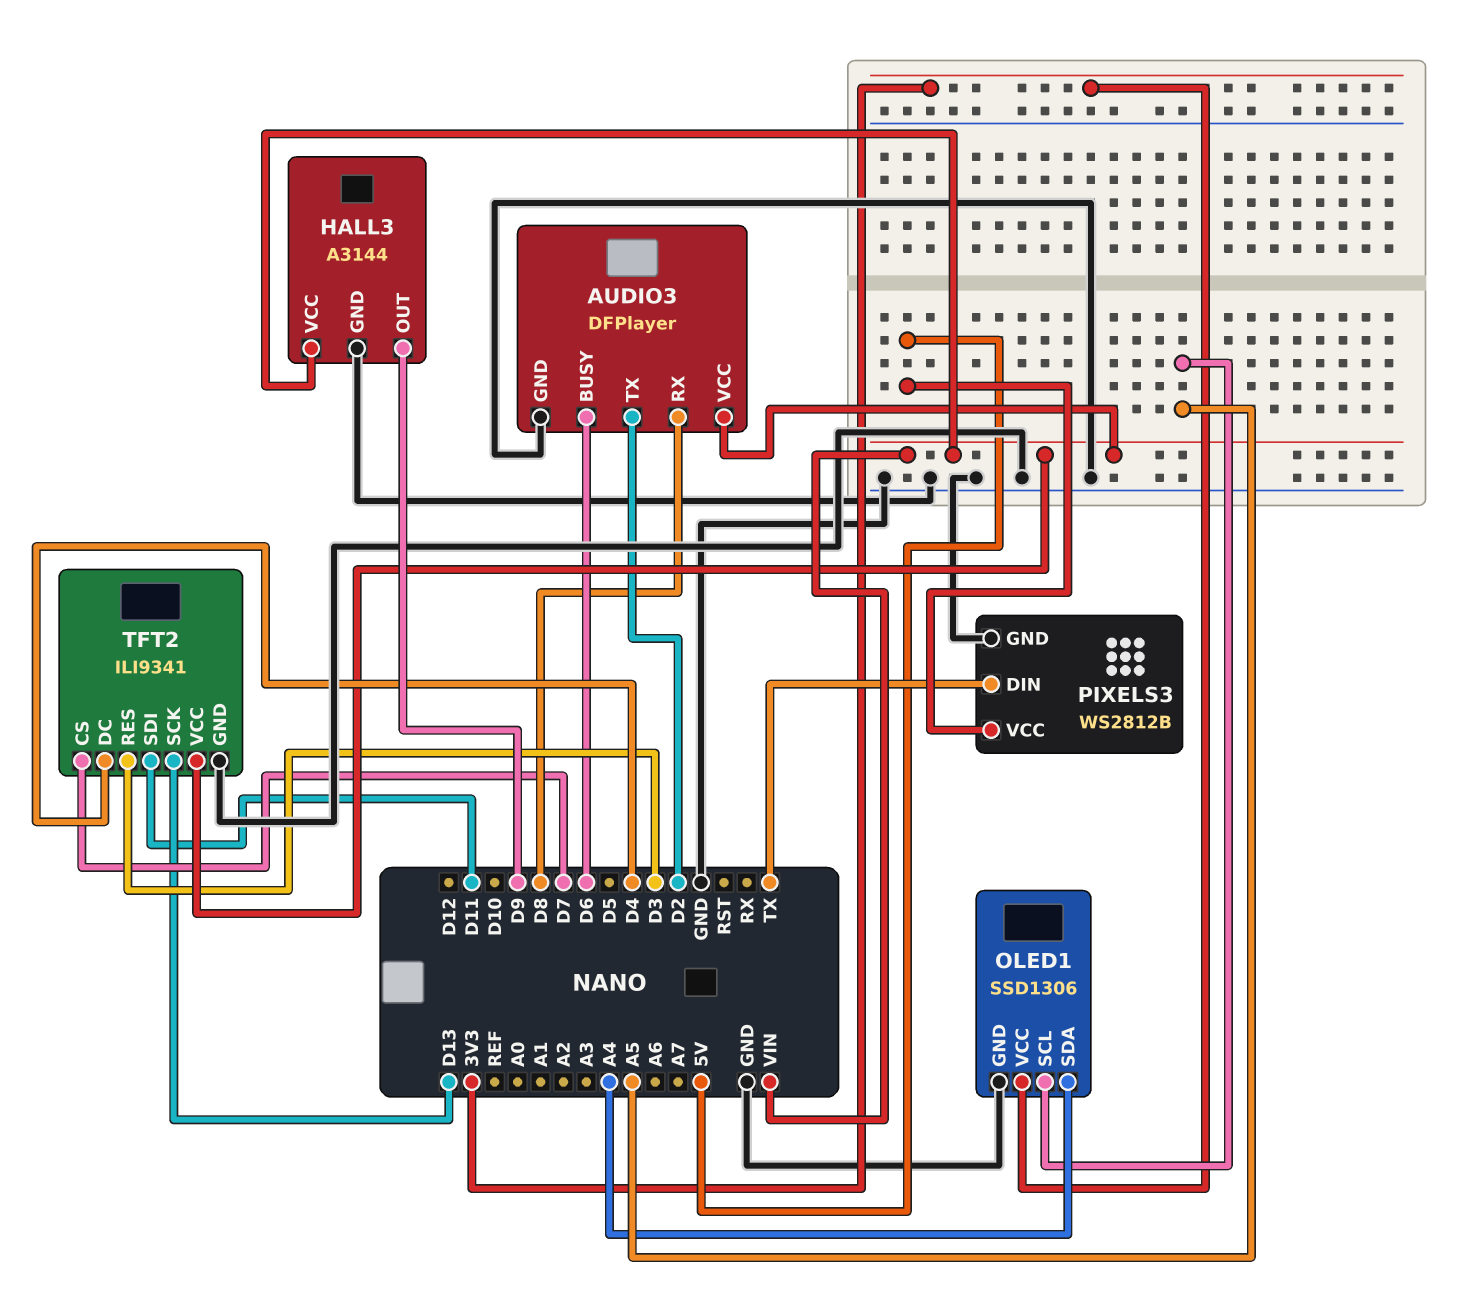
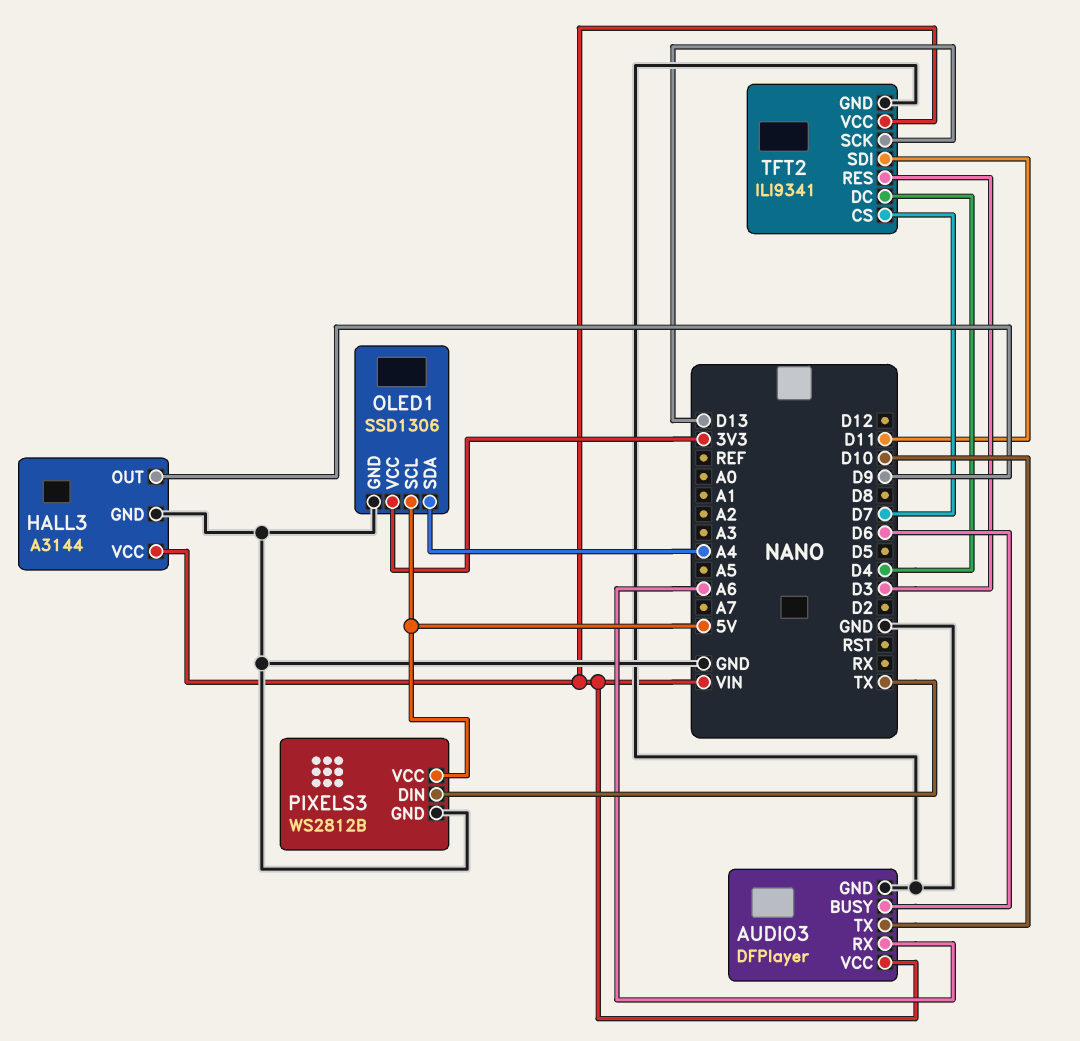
AUDIO3 pin RX: D8 -> A6
AUDIO3 pin TX: D2 -> D10
OLED1 pin SCL: A5 -> 5V

